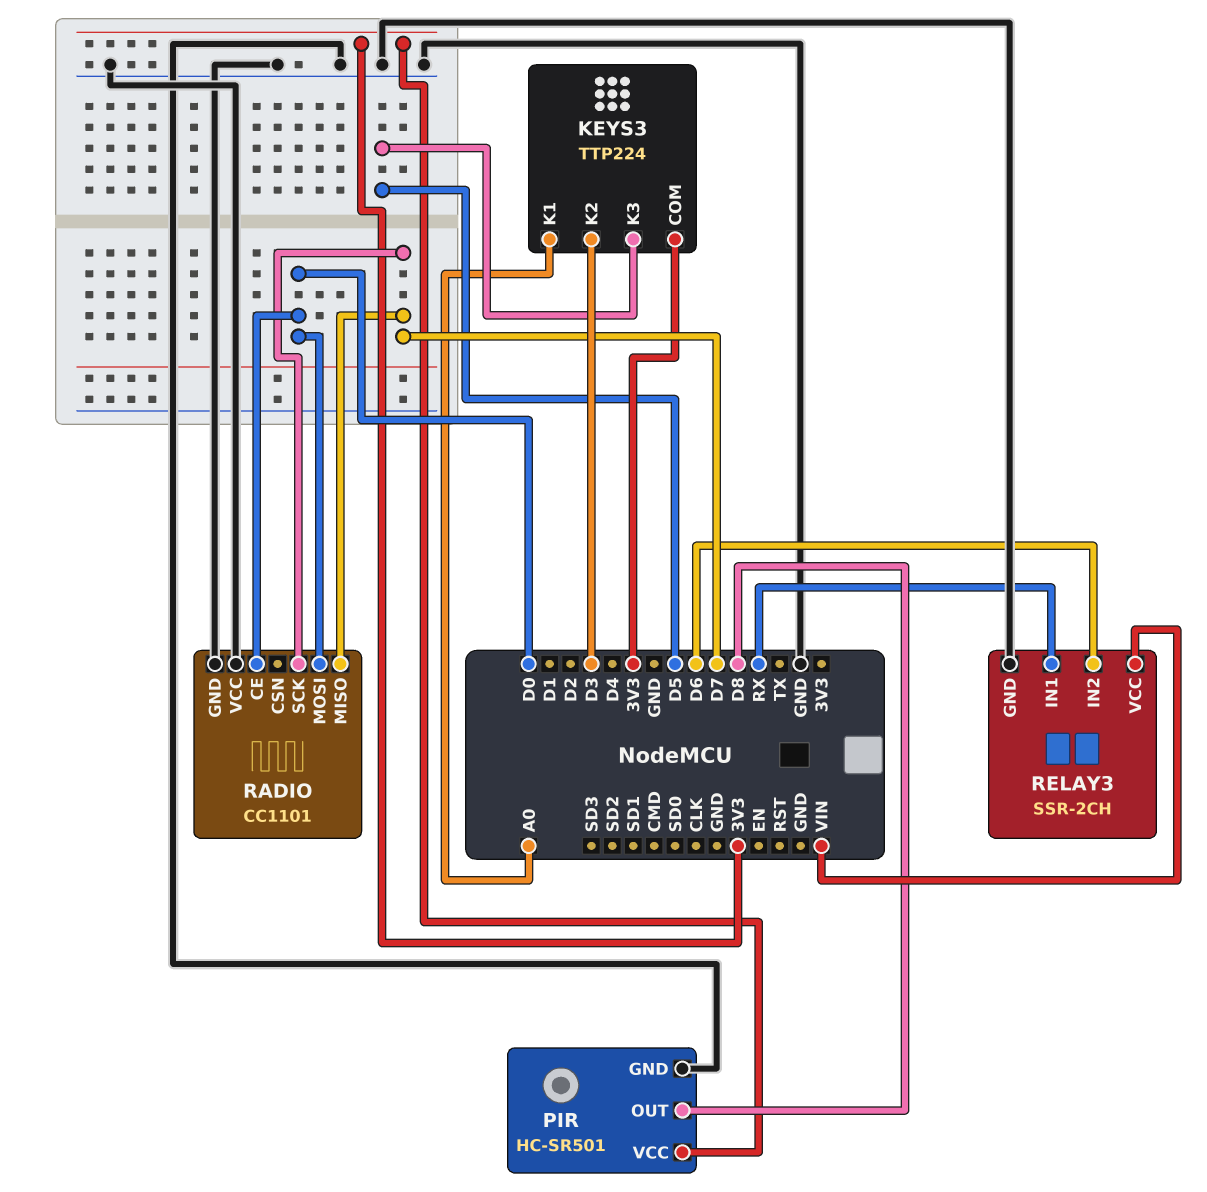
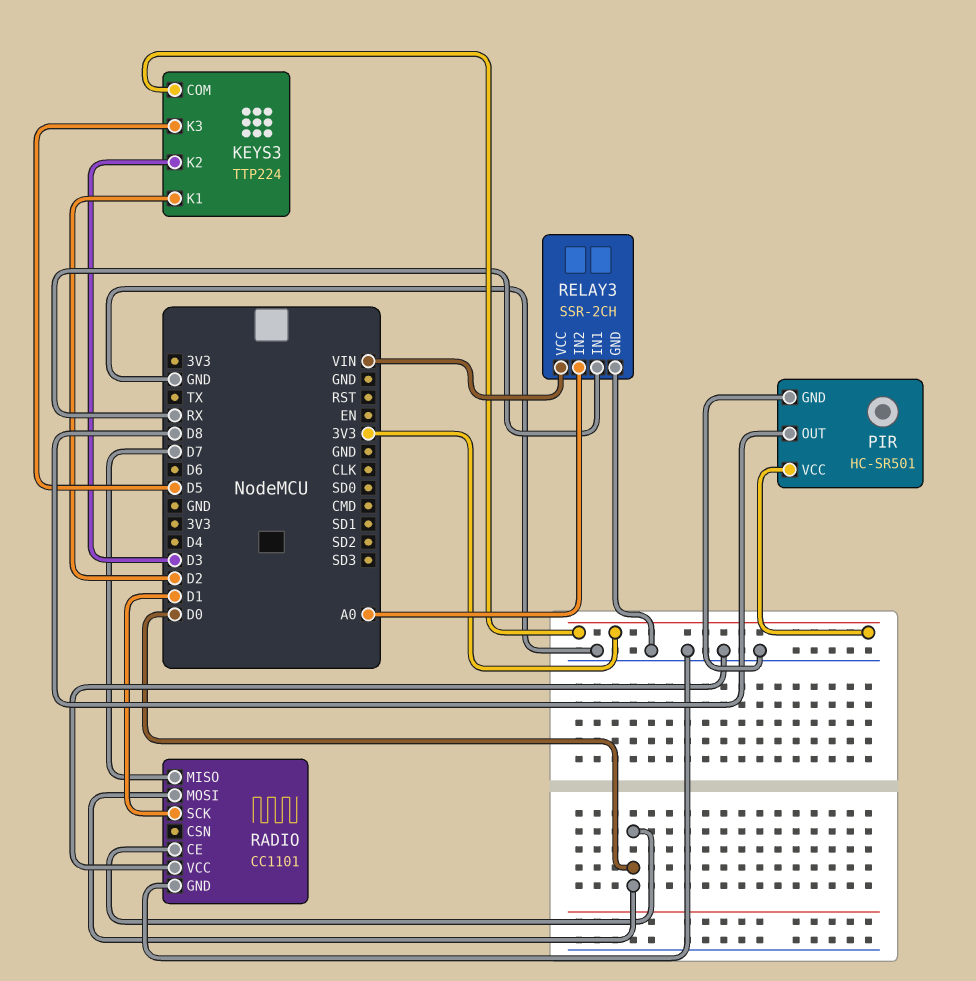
KEYS3 pin K1: A0 -> D2
RADIO pin SCK: D7 -> D1
RELAY3 pin IN2: D6 -> A0

